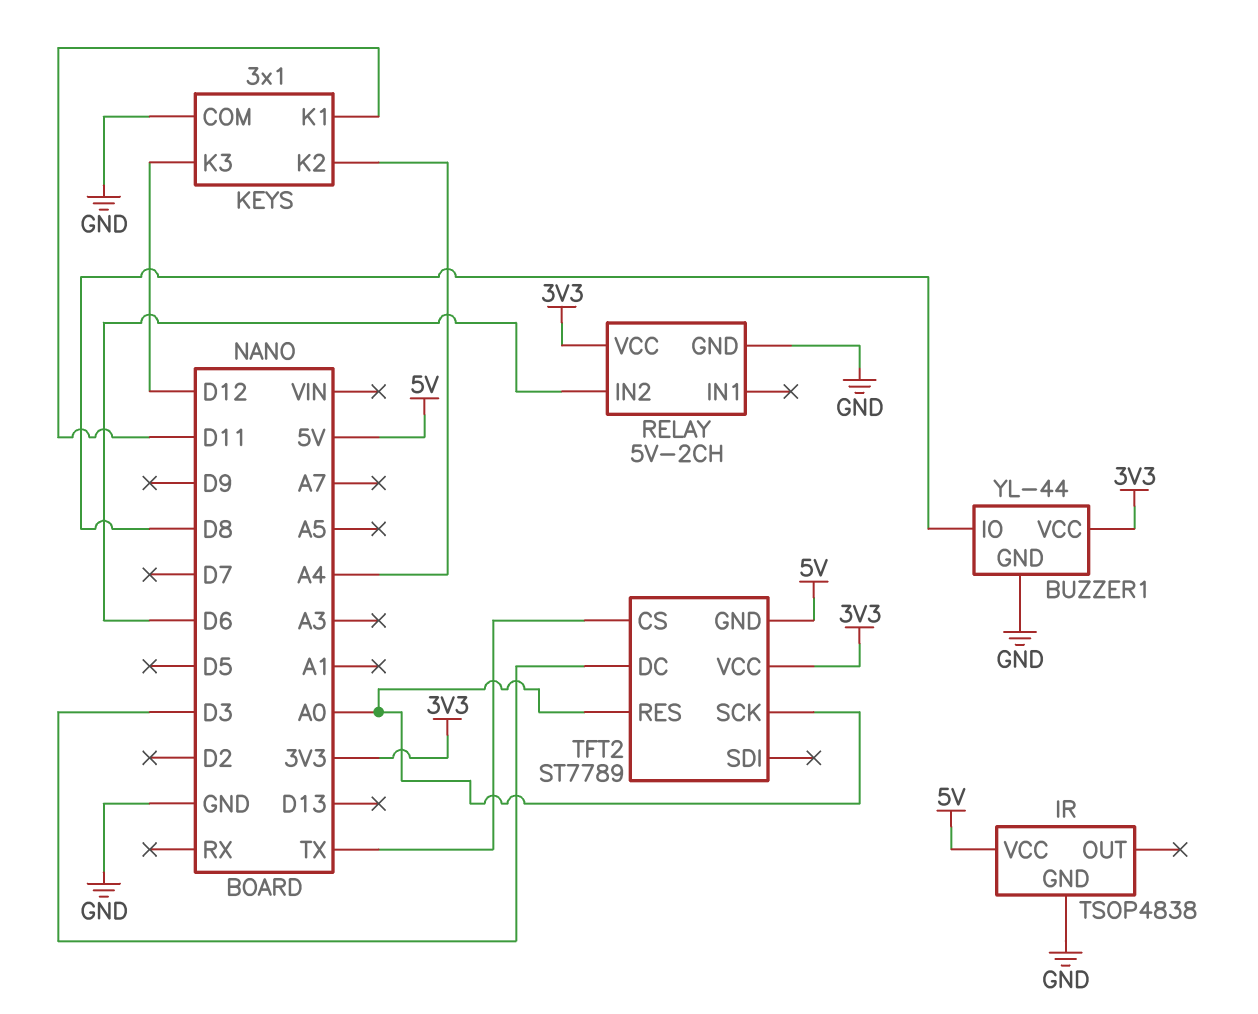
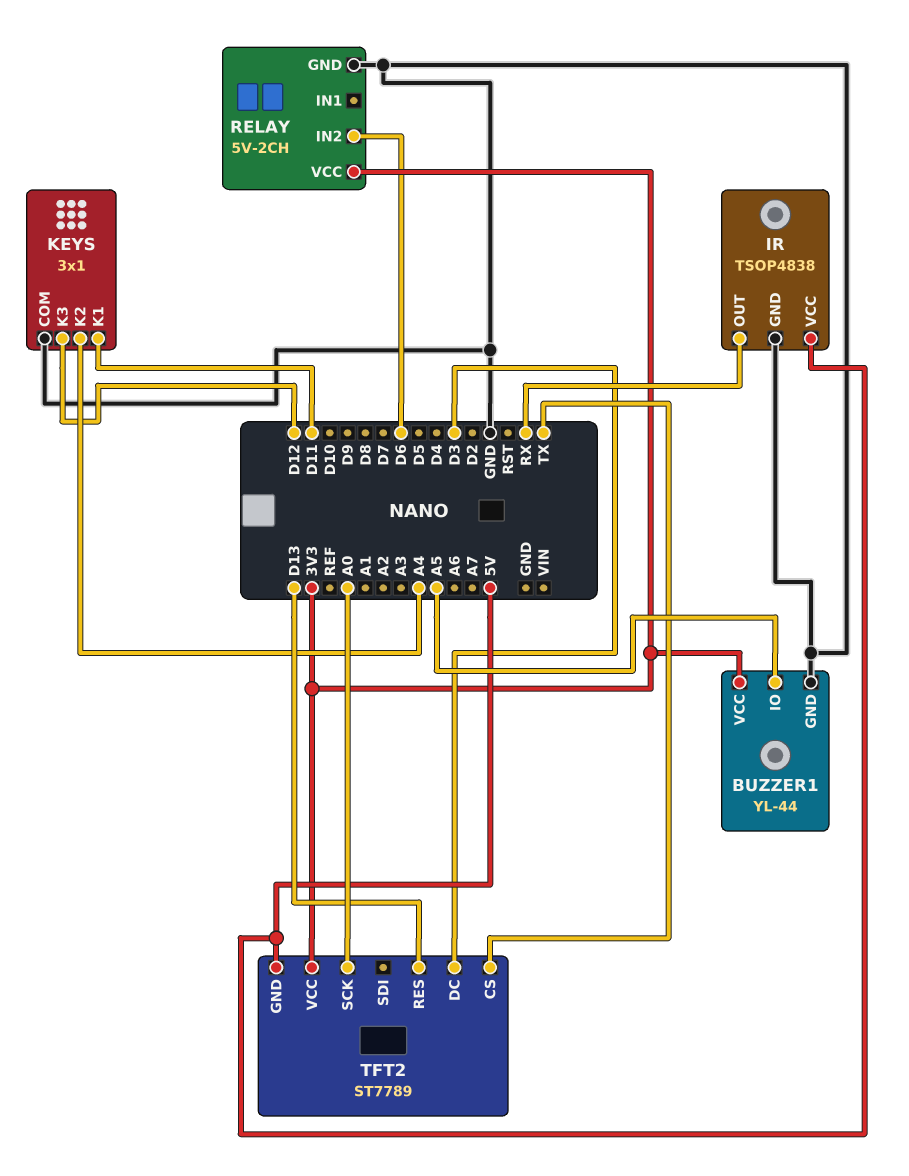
BUZZER1 pin IO: D8 -> A5
IR pin OUT: none -> RX
TFT2 pin RES: A0 -> D13

